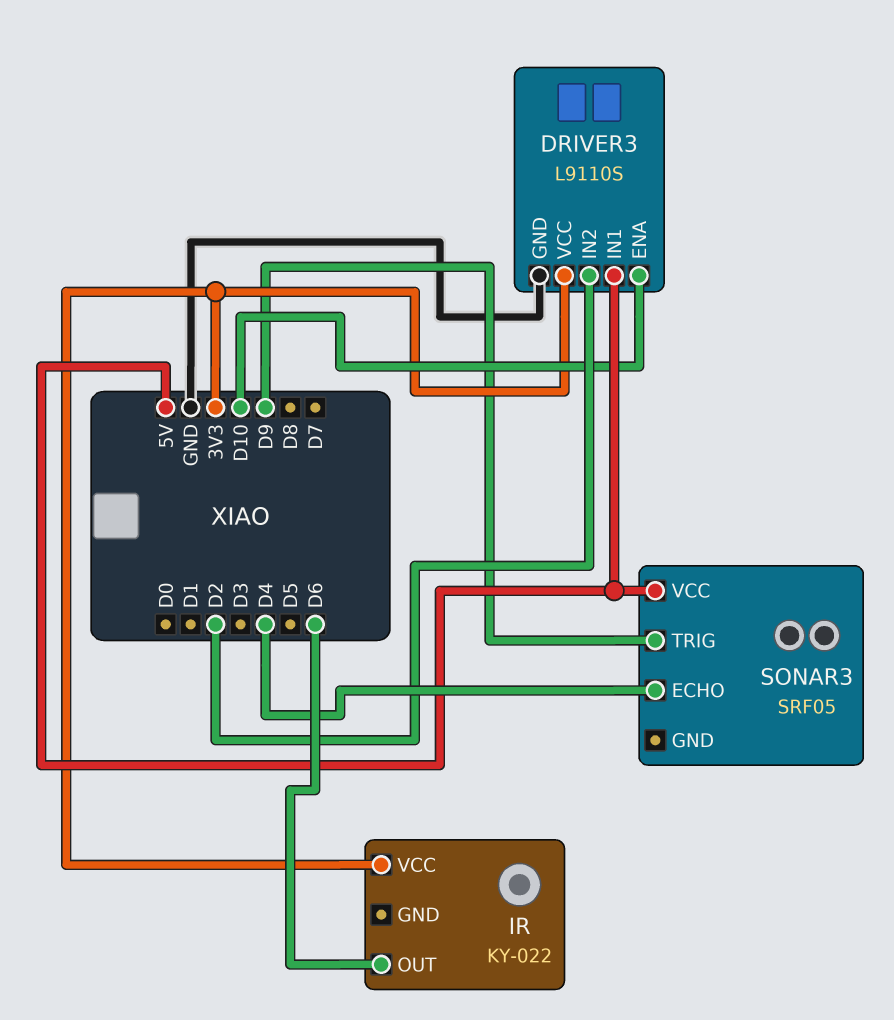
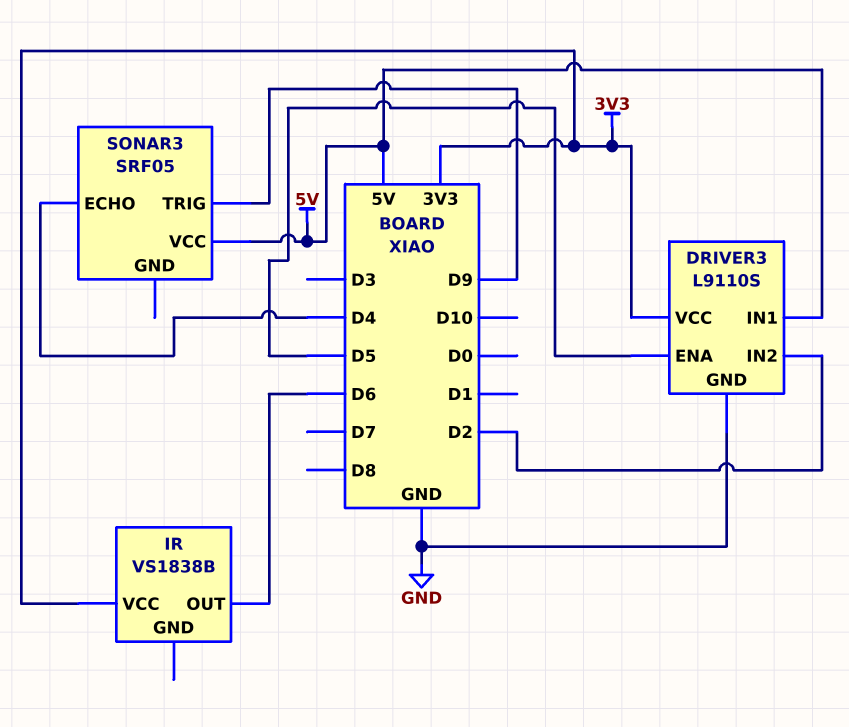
DRIVER3 pin ENA: D10 -> D5
IR: KY-022 -> VS1838B

